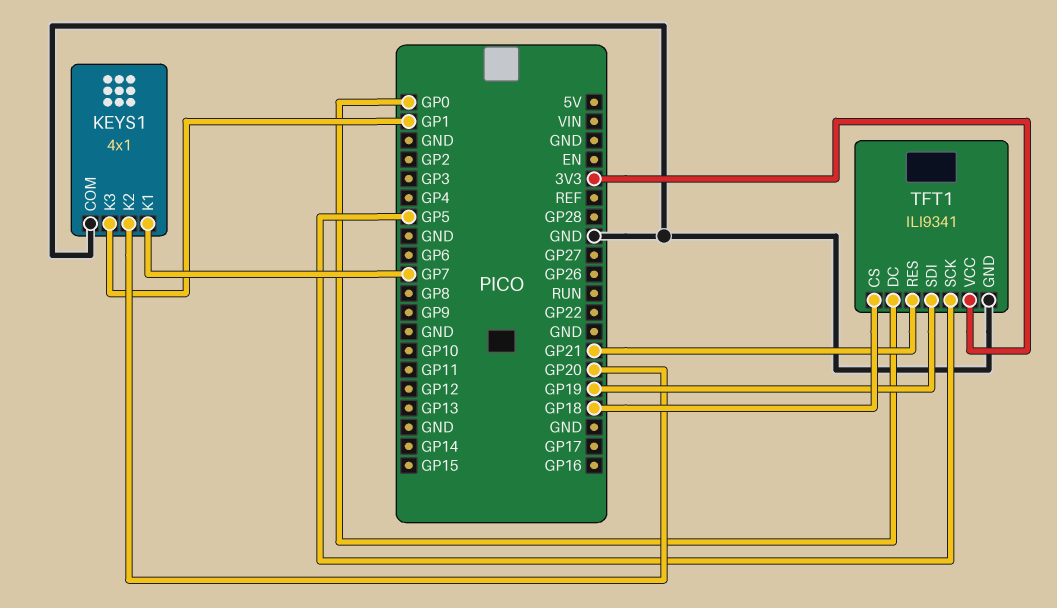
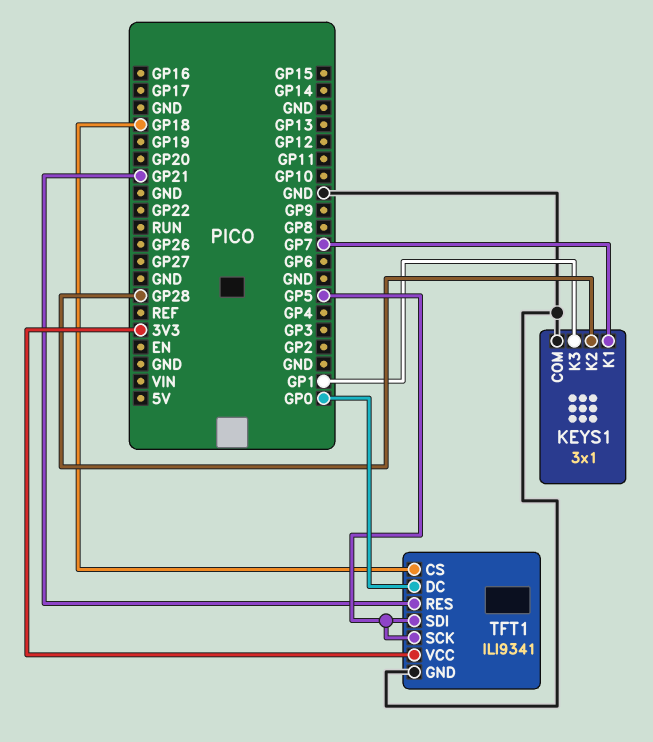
KEYS1: 4x1 -> 3x1
KEYS1 pin K2: GP20 -> GP28
TFT1 pin SDI: GP19 -> GP5

